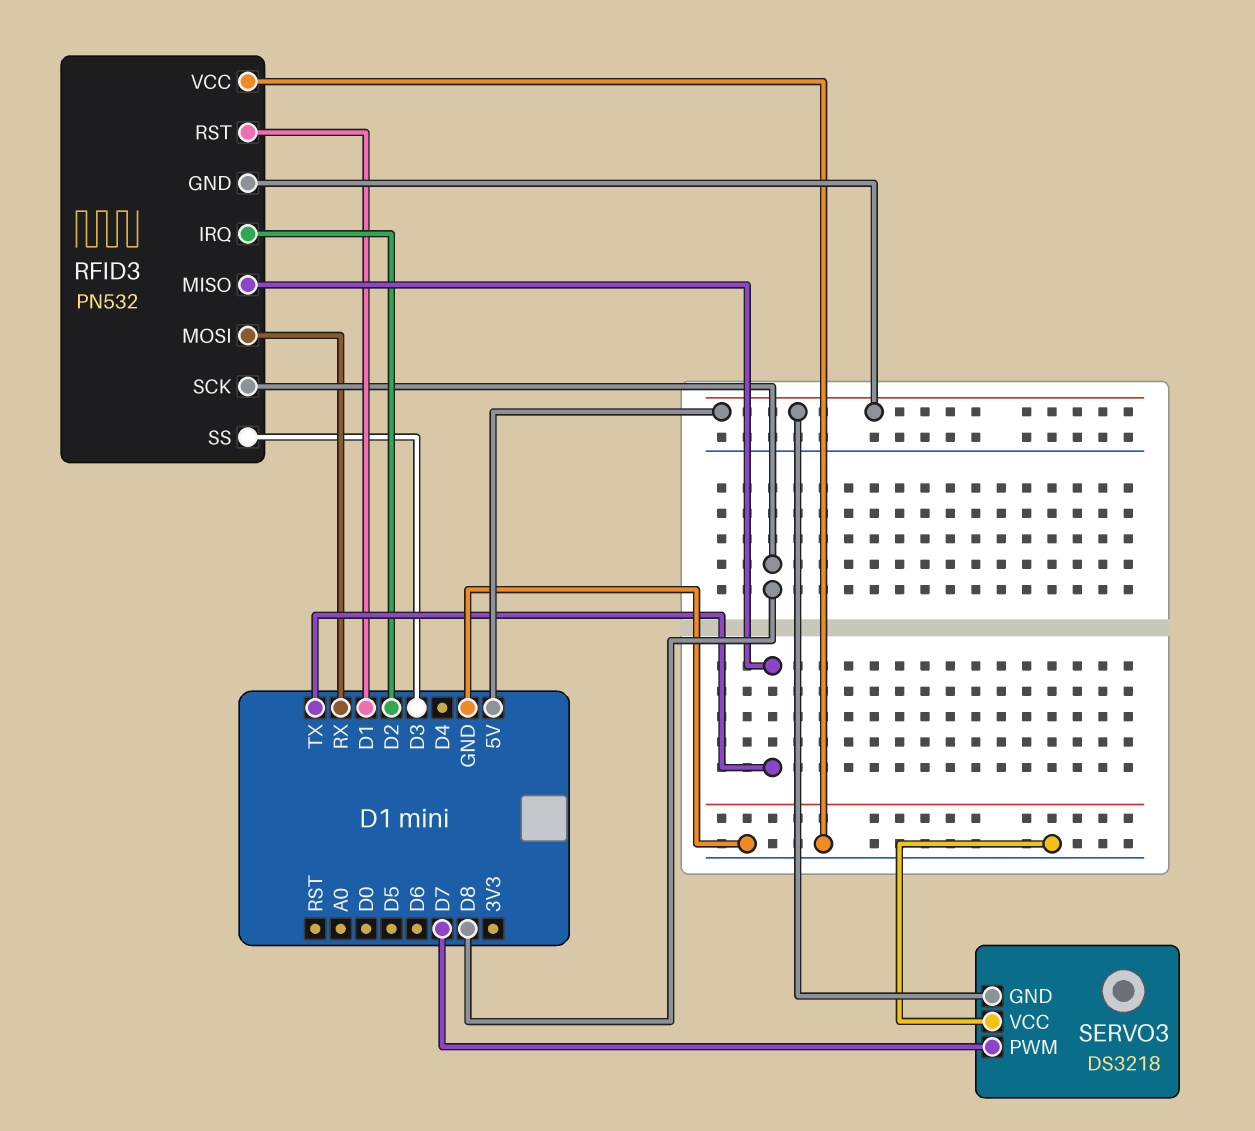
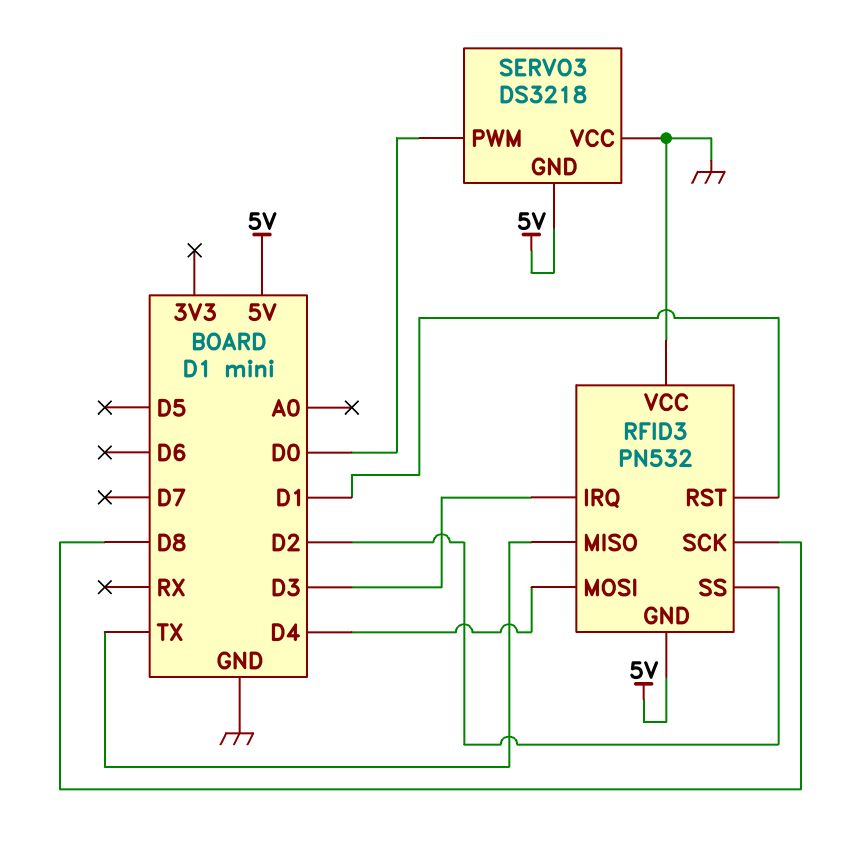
RFID3 pin IRQ: D2 -> D3
RFID3 pin MOSI: RX -> D4
RFID3 pin SS: D3 -> D2
SERVO3 pin PWM: D7 -> D0

